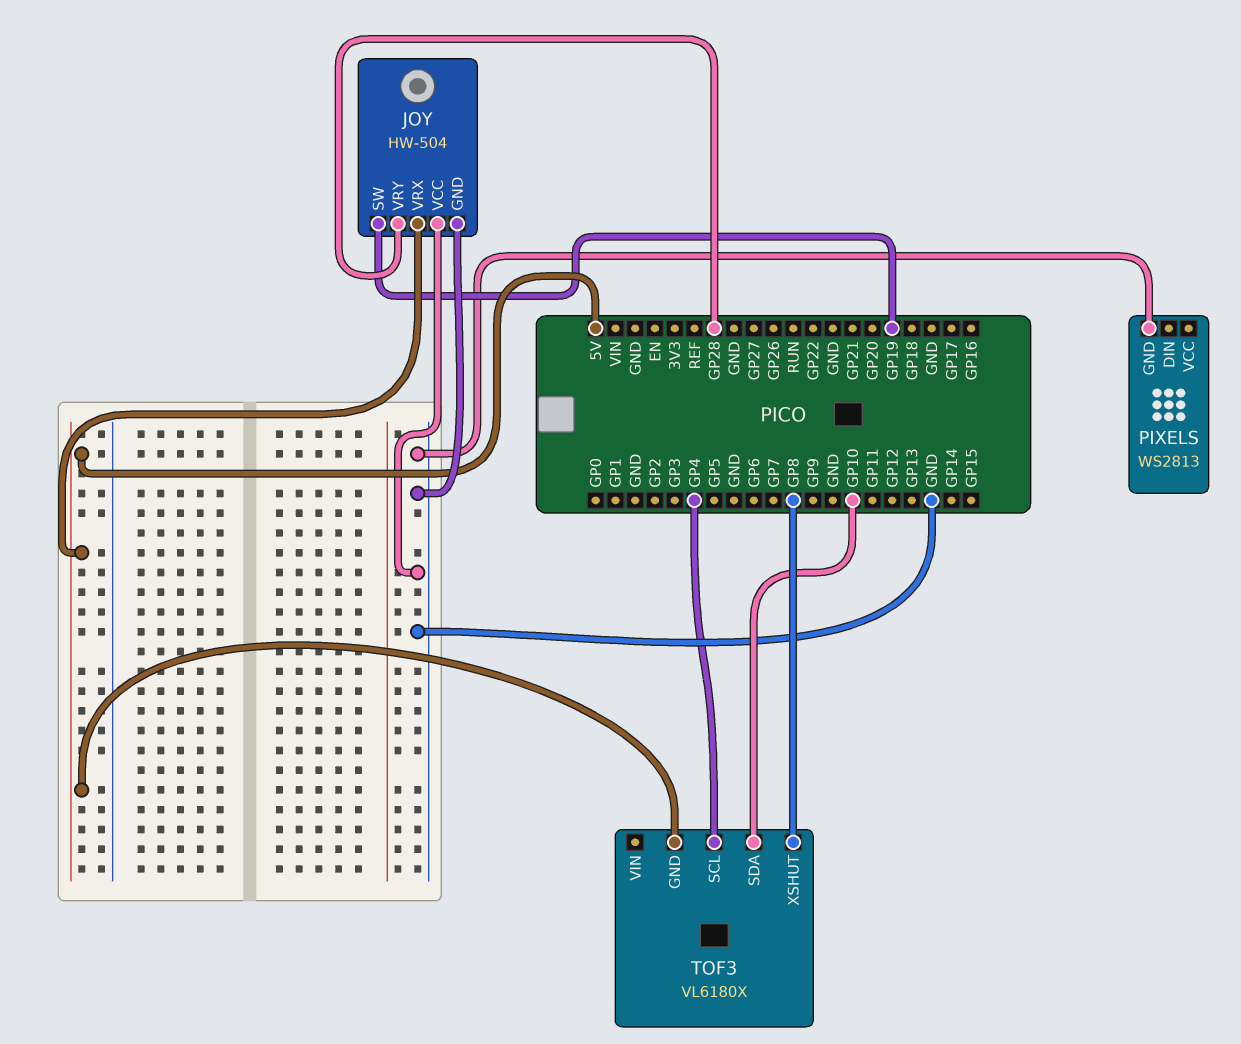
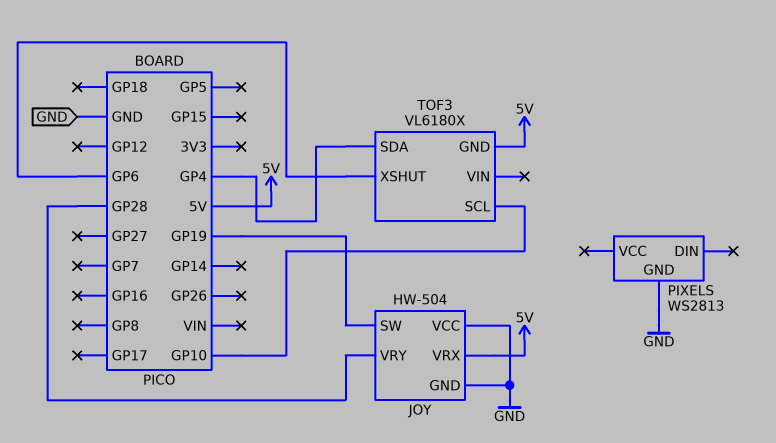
TOF3 pin SCL: GP4 -> GP10
TOF3 pin SDA: GP10 -> GP4
TOF3 pin XSHUT: GP8 -> GP6

